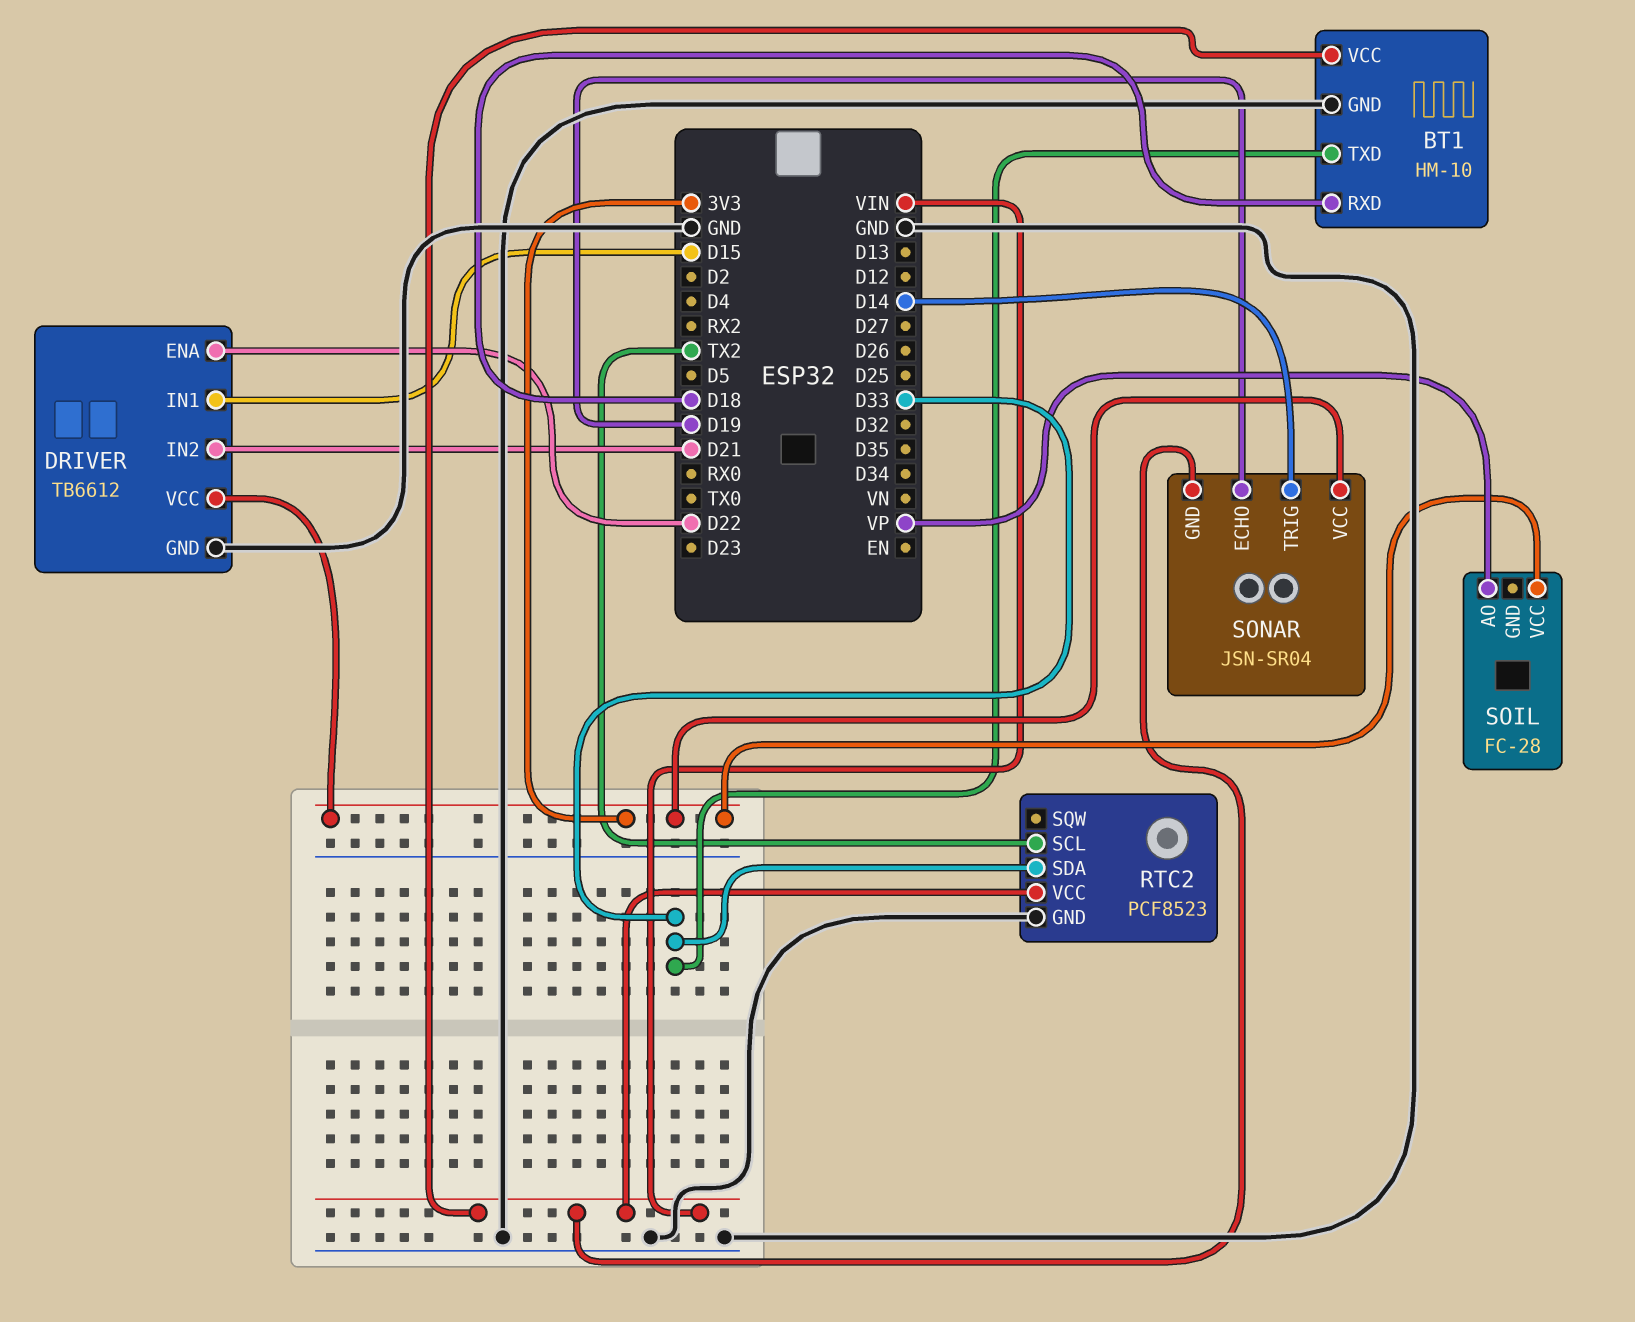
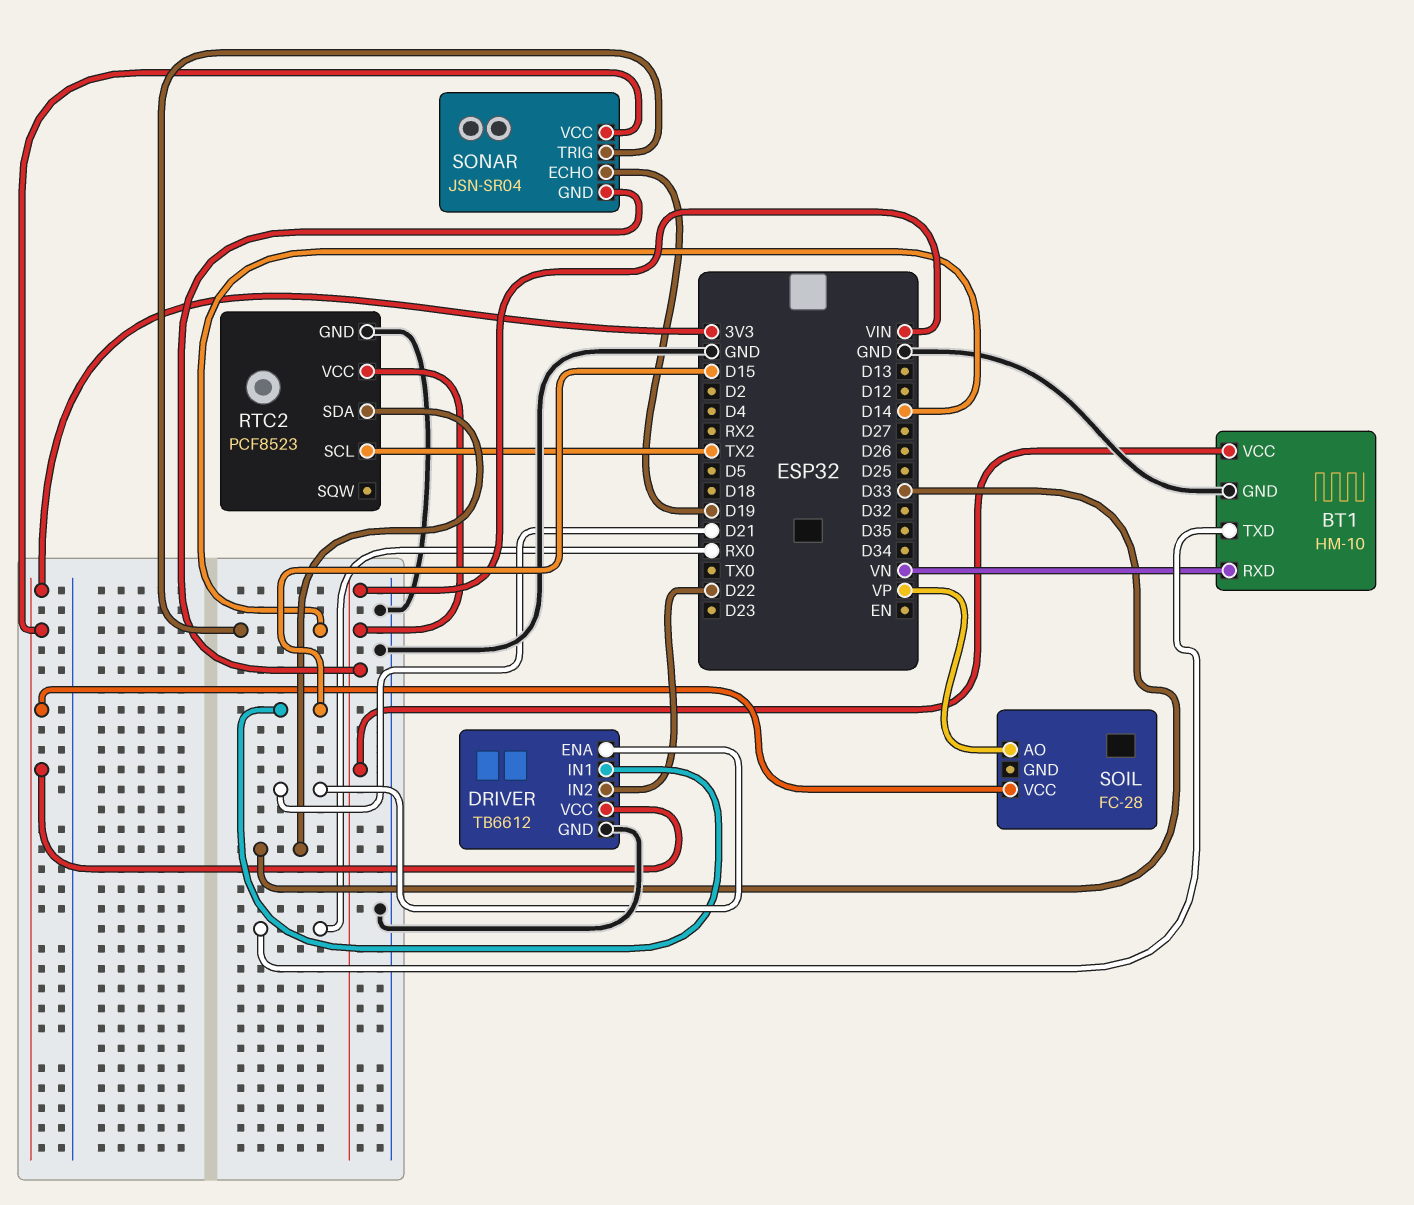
BT1 pin RXD: D18 -> VN
BT1 pin TXD: D33 -> RX0
DRIVER pin ENA: D22 -> D21
DRIVER pin IN2: D21 -> D22

